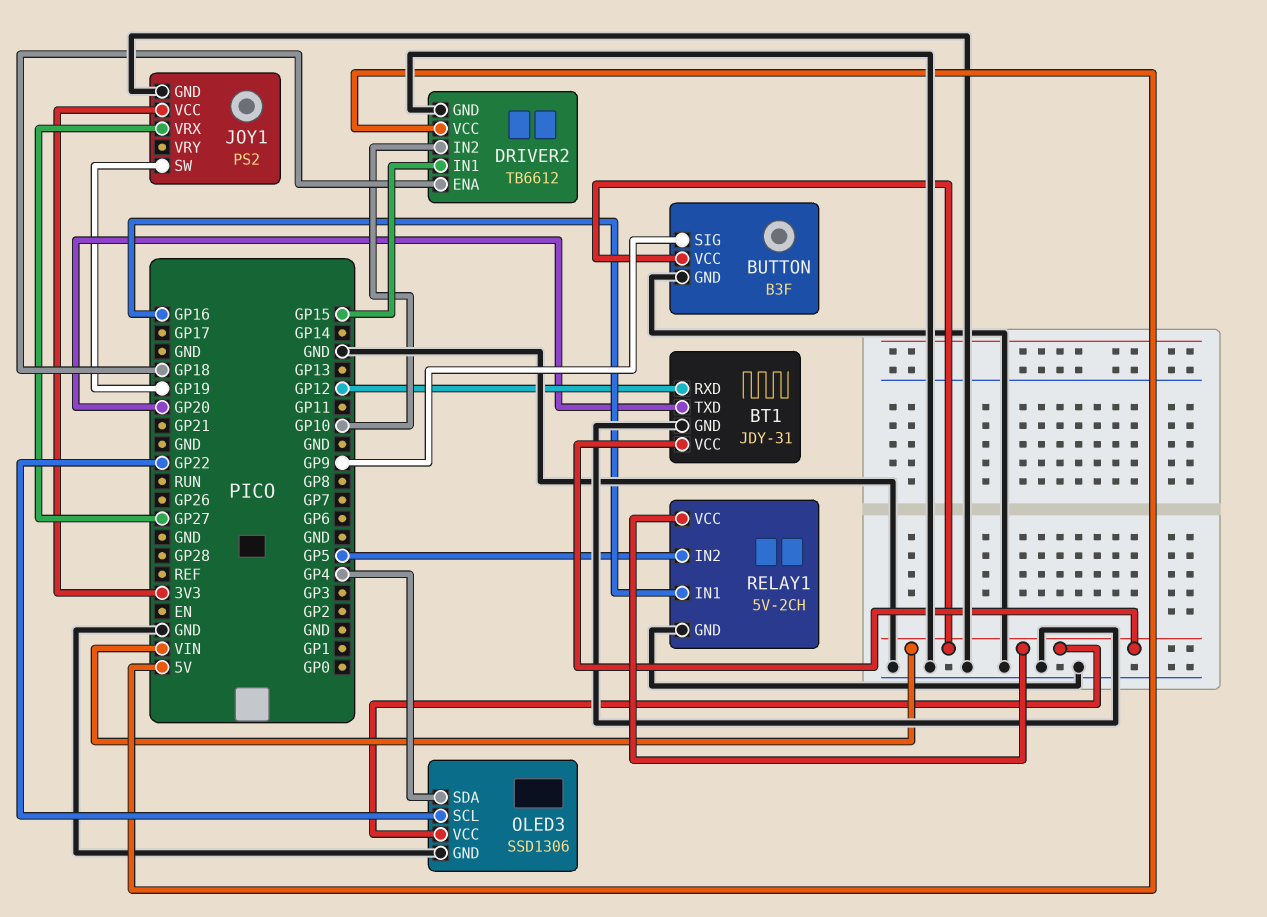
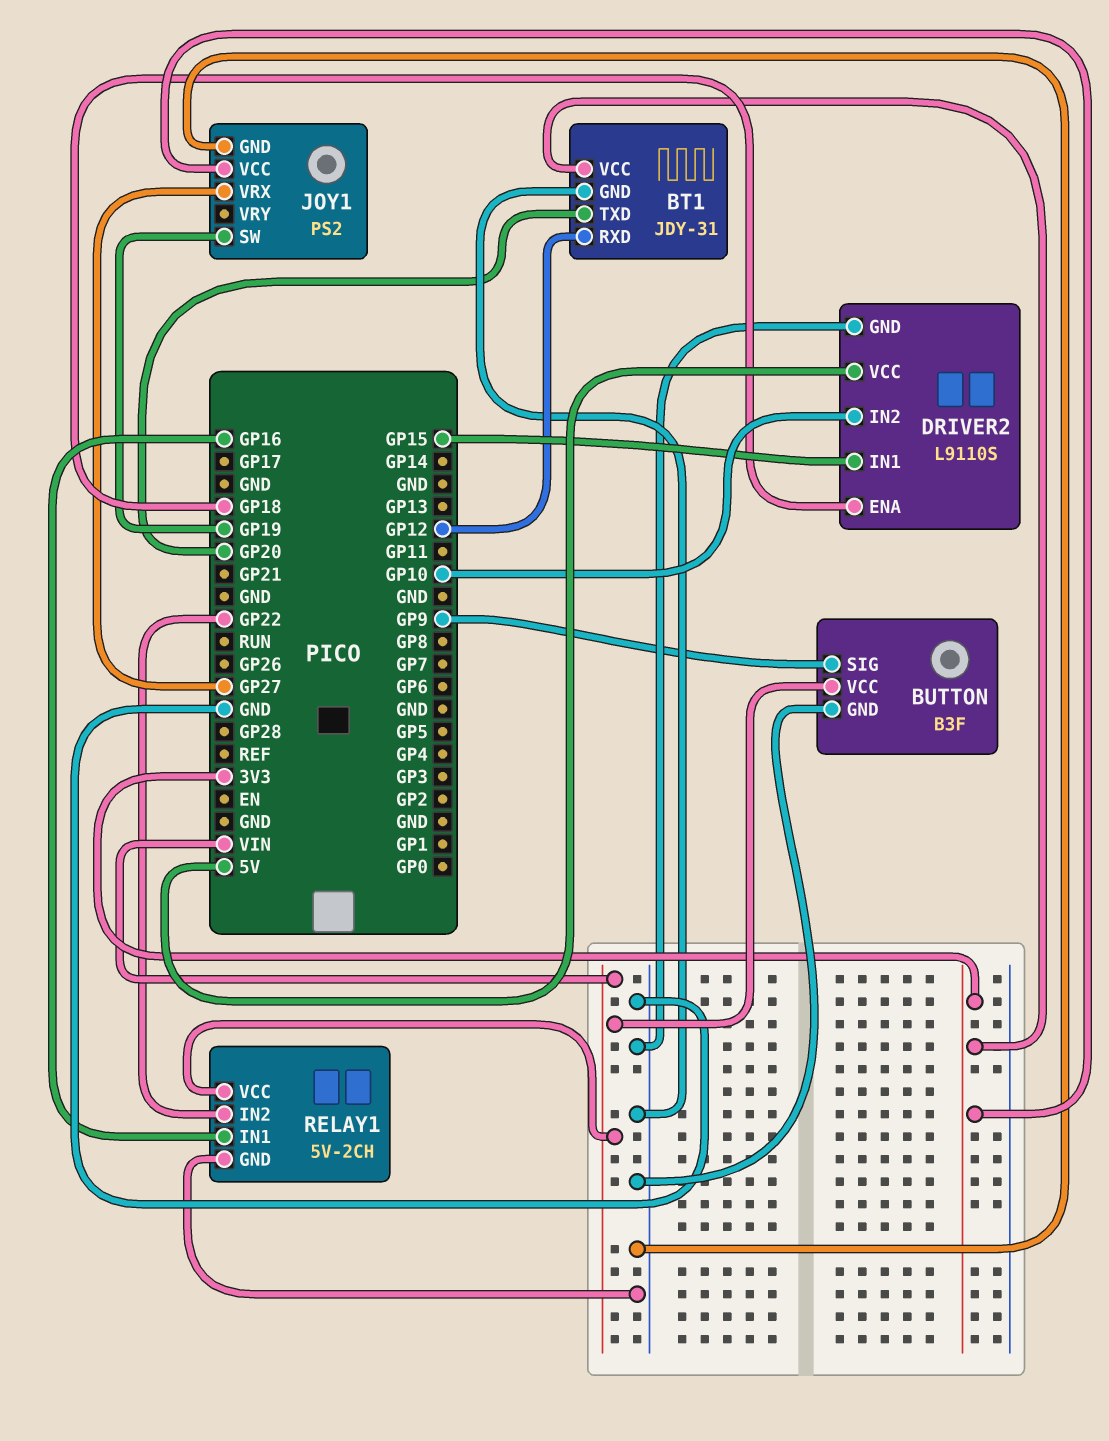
BT1 pin VCC: VIN -> 3V3
DRIVER2: TB6612 -> L9110S
OLED3: SSD1306 -> none
OLED3 pin GND: GND -> none
OLED3 pin SCL: GP22 -> none
OLED3 pin SDA: GP4 -> none
OLED3 pin VCC: VIN -> none
RELAY1 pin IN2: GP5 -> GP22

